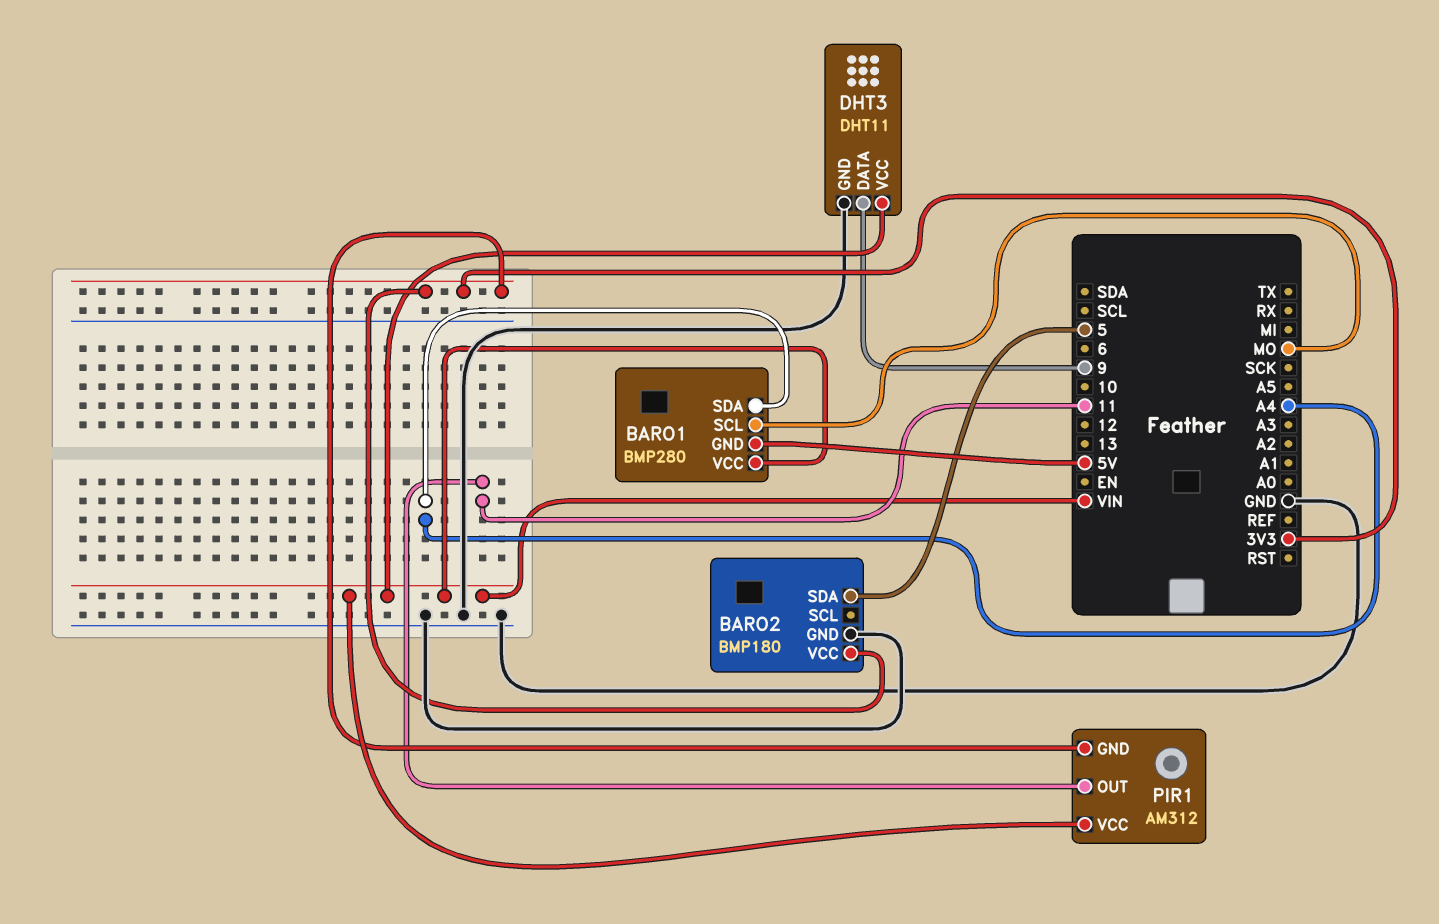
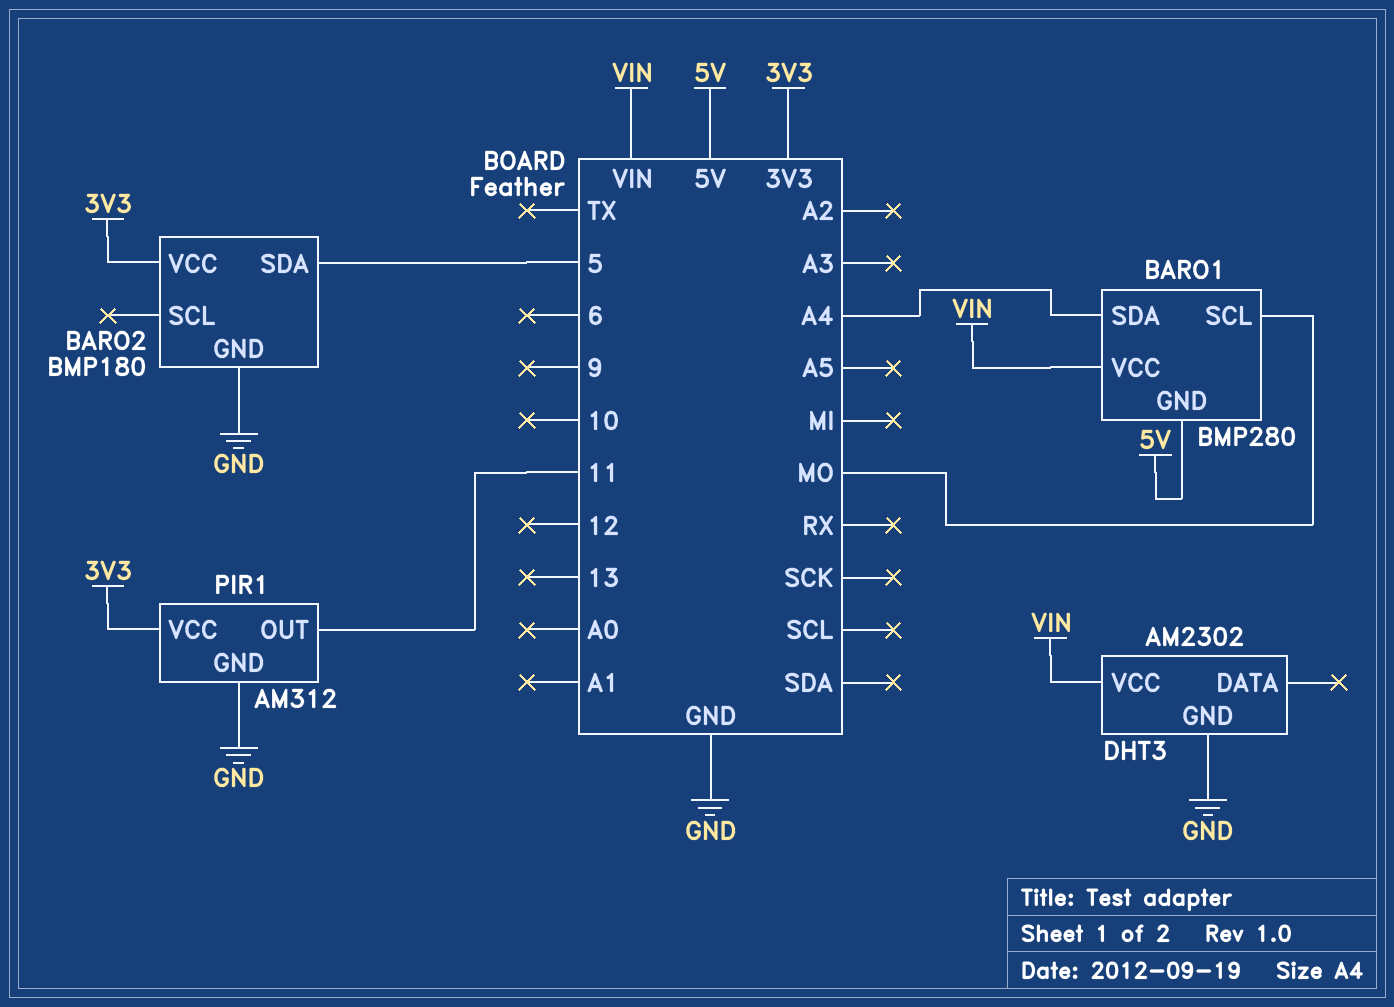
DHT3: DHT11 -> AM2302
DHT3 pin DATA: 9 -> none
PIR1 pin GND: 3V3 -> GND
PIR1 pin VCC: VIN -> 3V3

